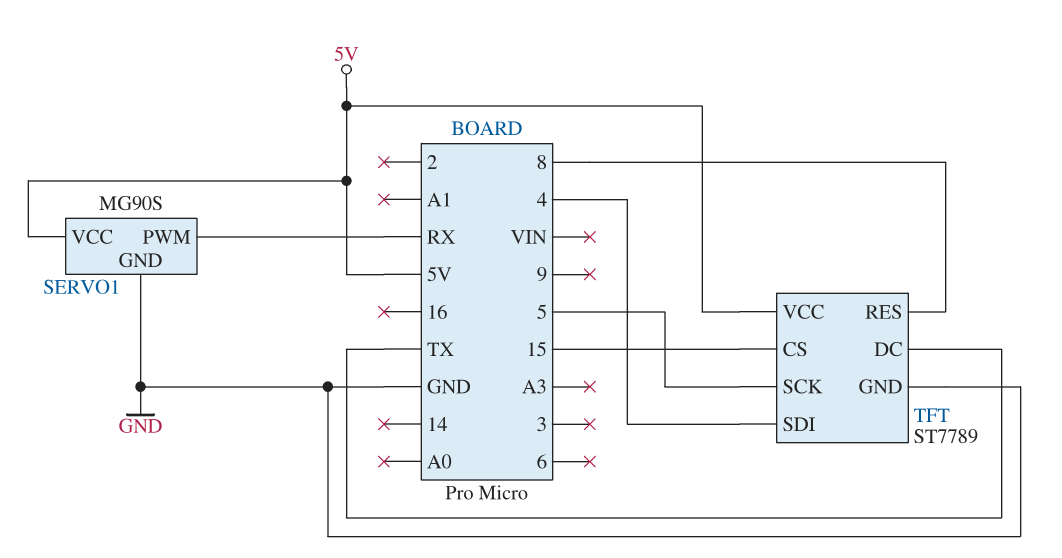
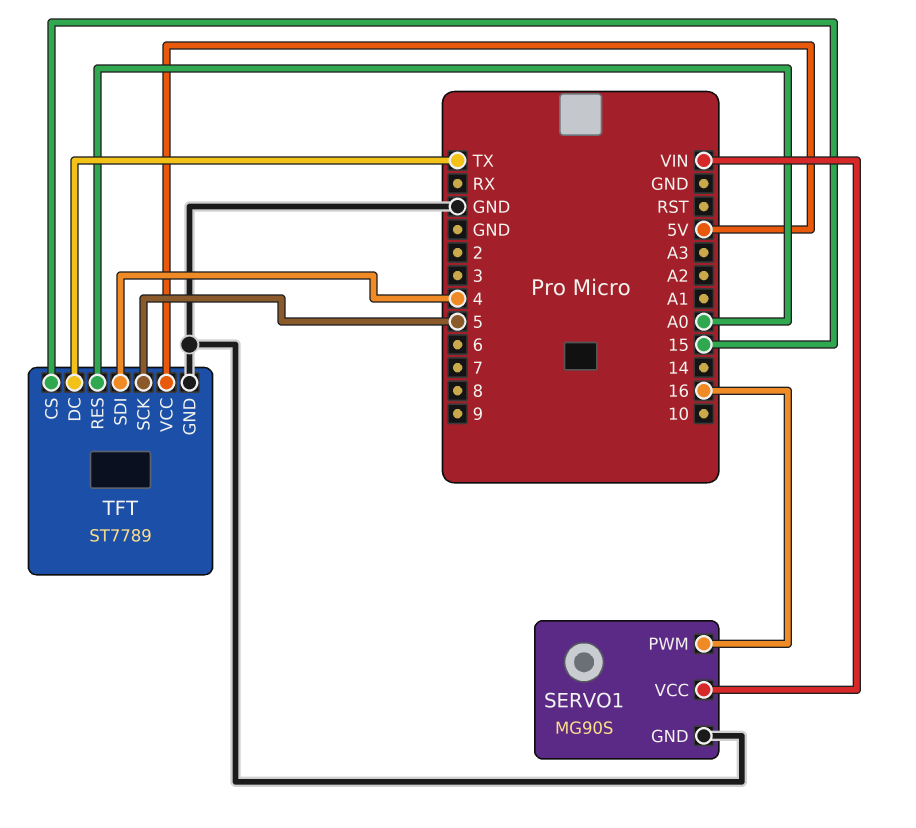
SERVO1 pin PWM: RX -> 16
SERVO1 pin VCC: 5V -> VIN
TFT pin RES: 8 -> A0

